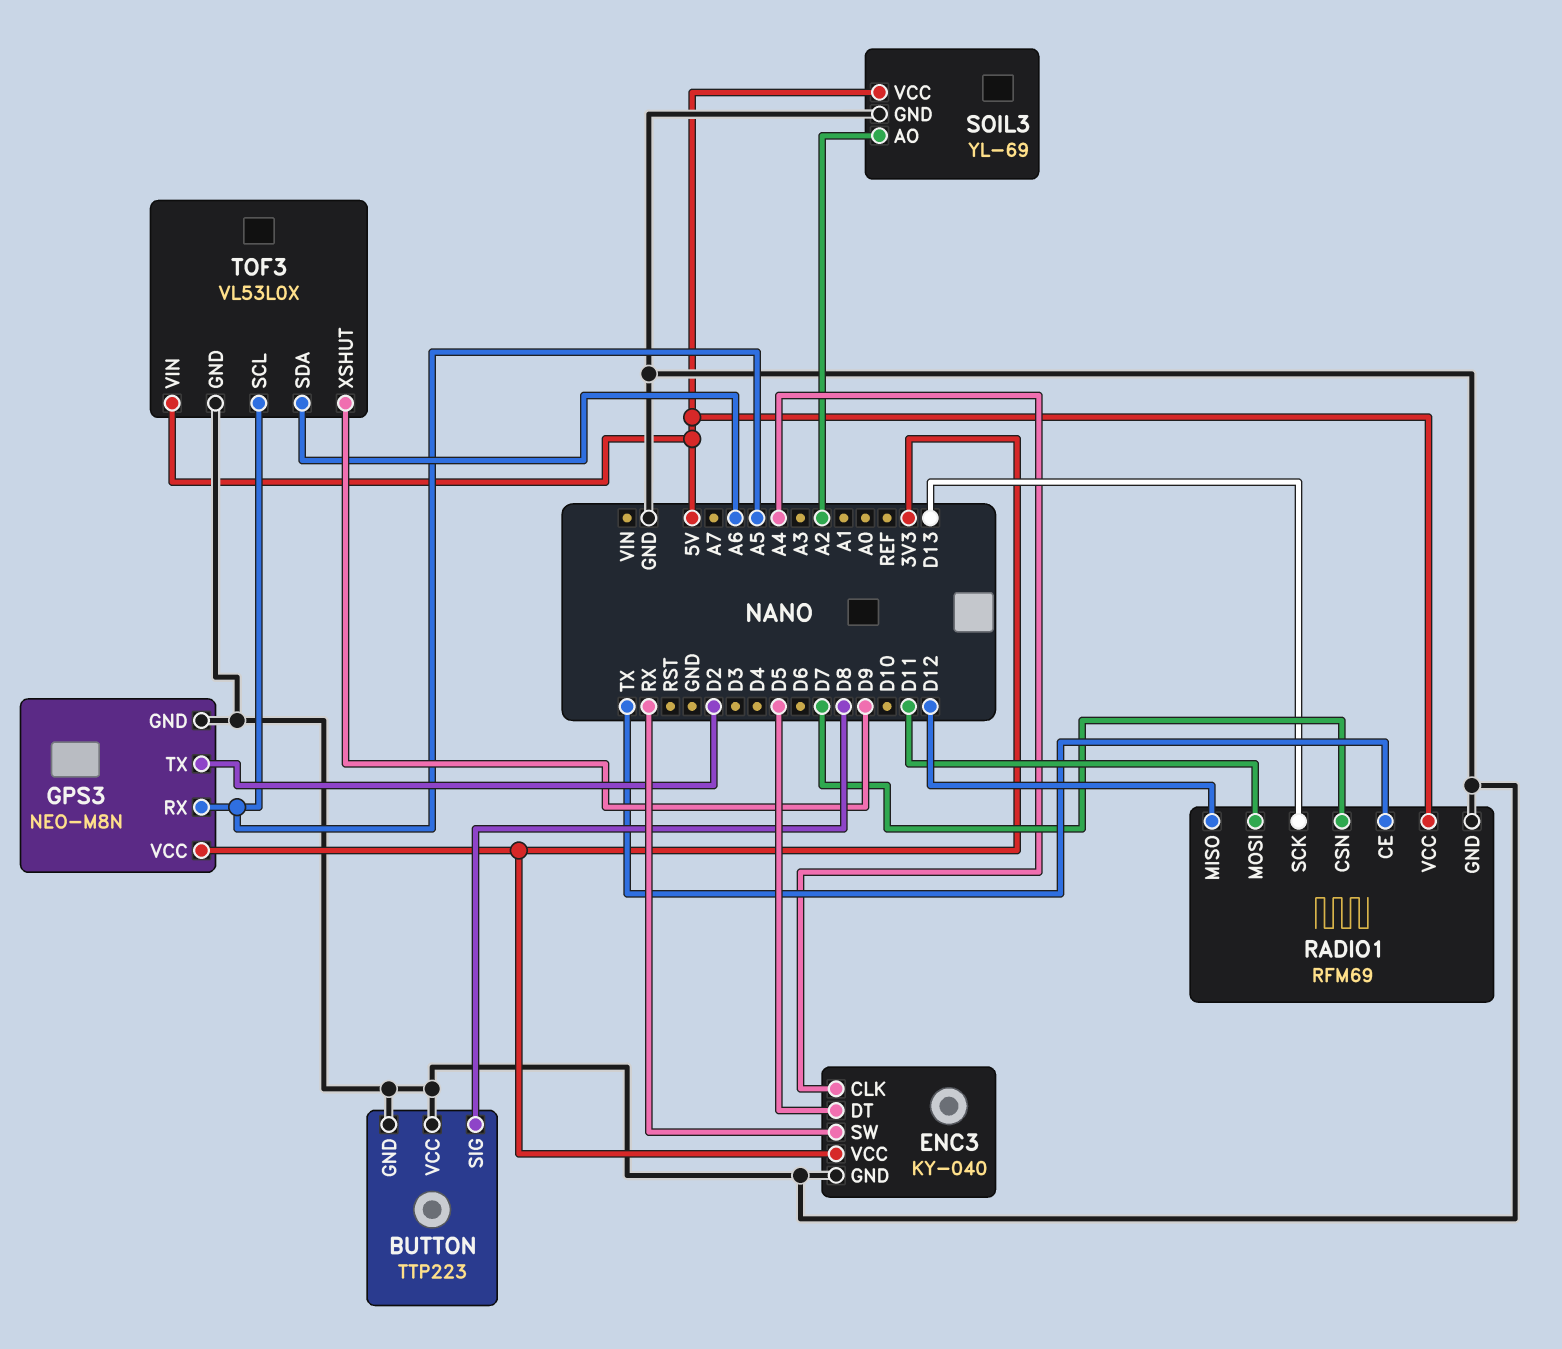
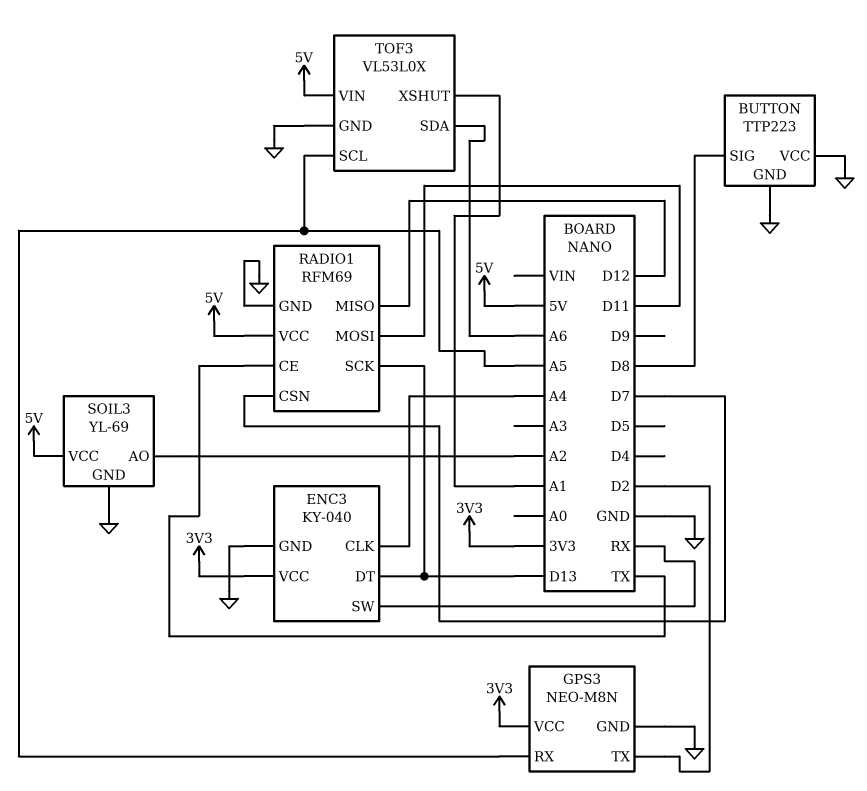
ENC3 pin DT: D5 -> D13
TOF3 pin XSHUT: D9 -> A1

